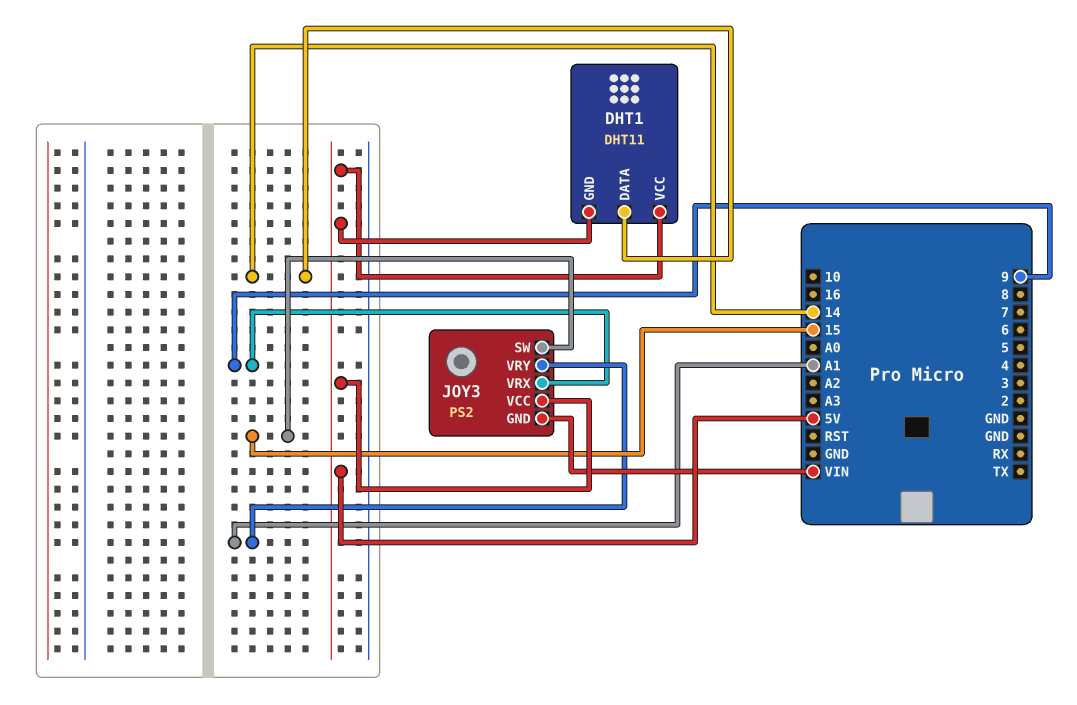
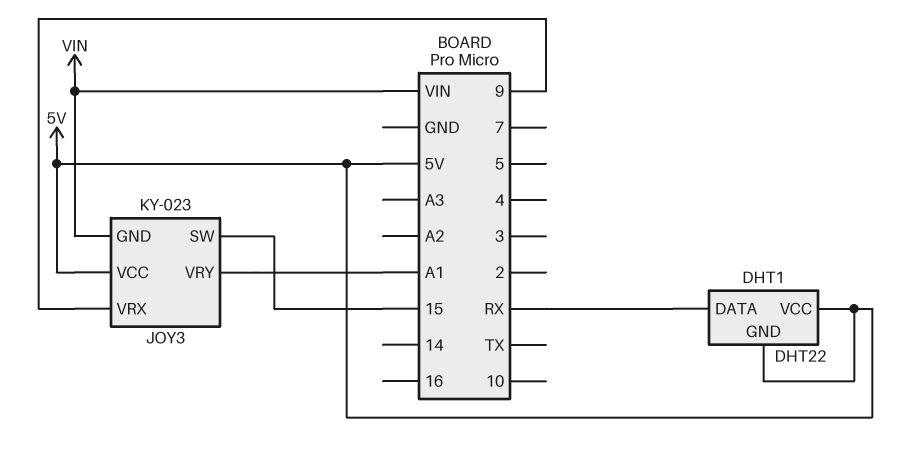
DHT1: DHT11 -> DHT22
DHT1 pin DATA: 14 -> RX
JOY3: PS2 -> KY-023

